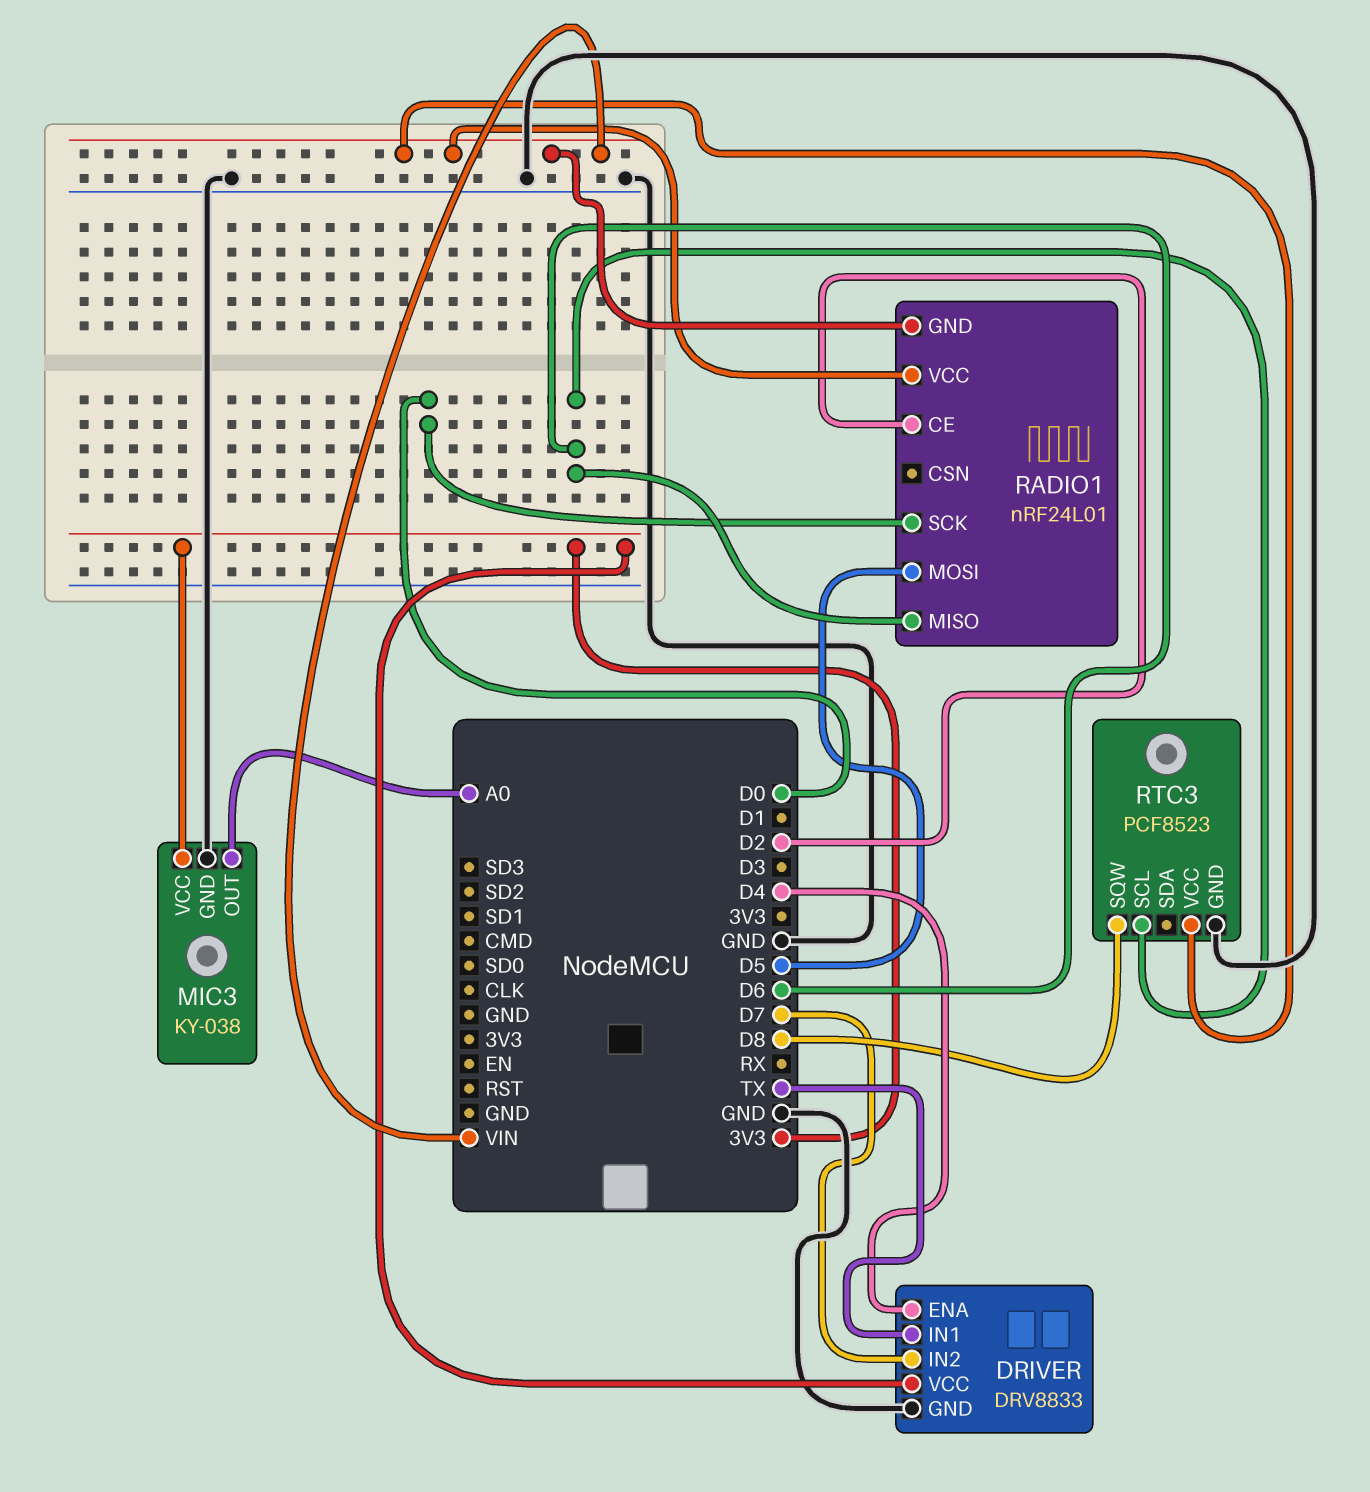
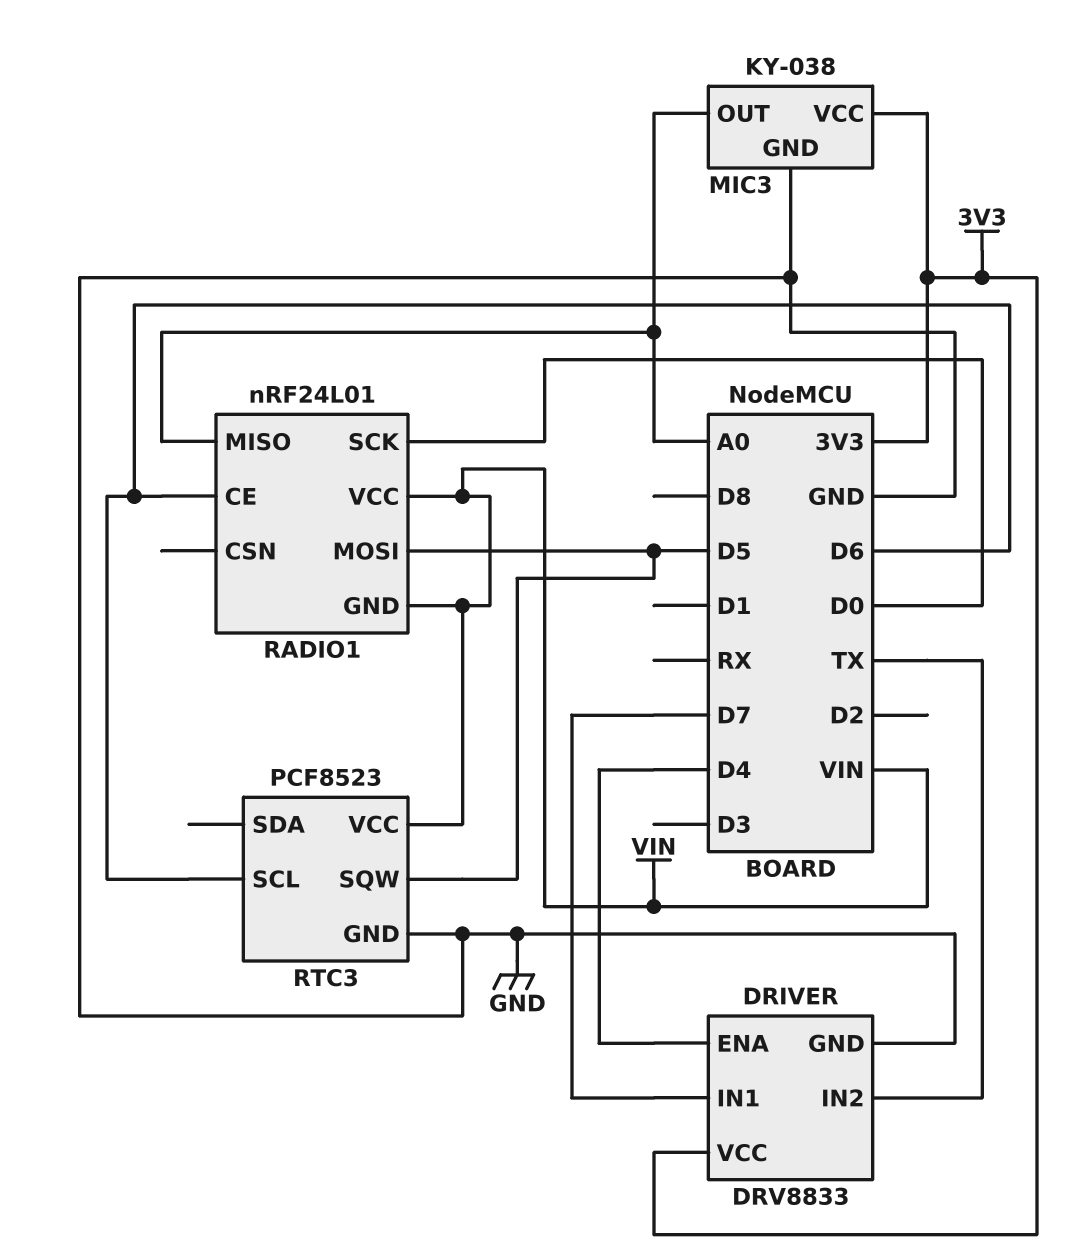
DRIVER pin IN1: TX -> D7
DRIVER pin IN2: D7 -> TX
RADIO1 pin CE: D2 -> D6
RADIO1 pin MISO: D6 -> A0
RTC3 pin SQW: D8 -> D5

